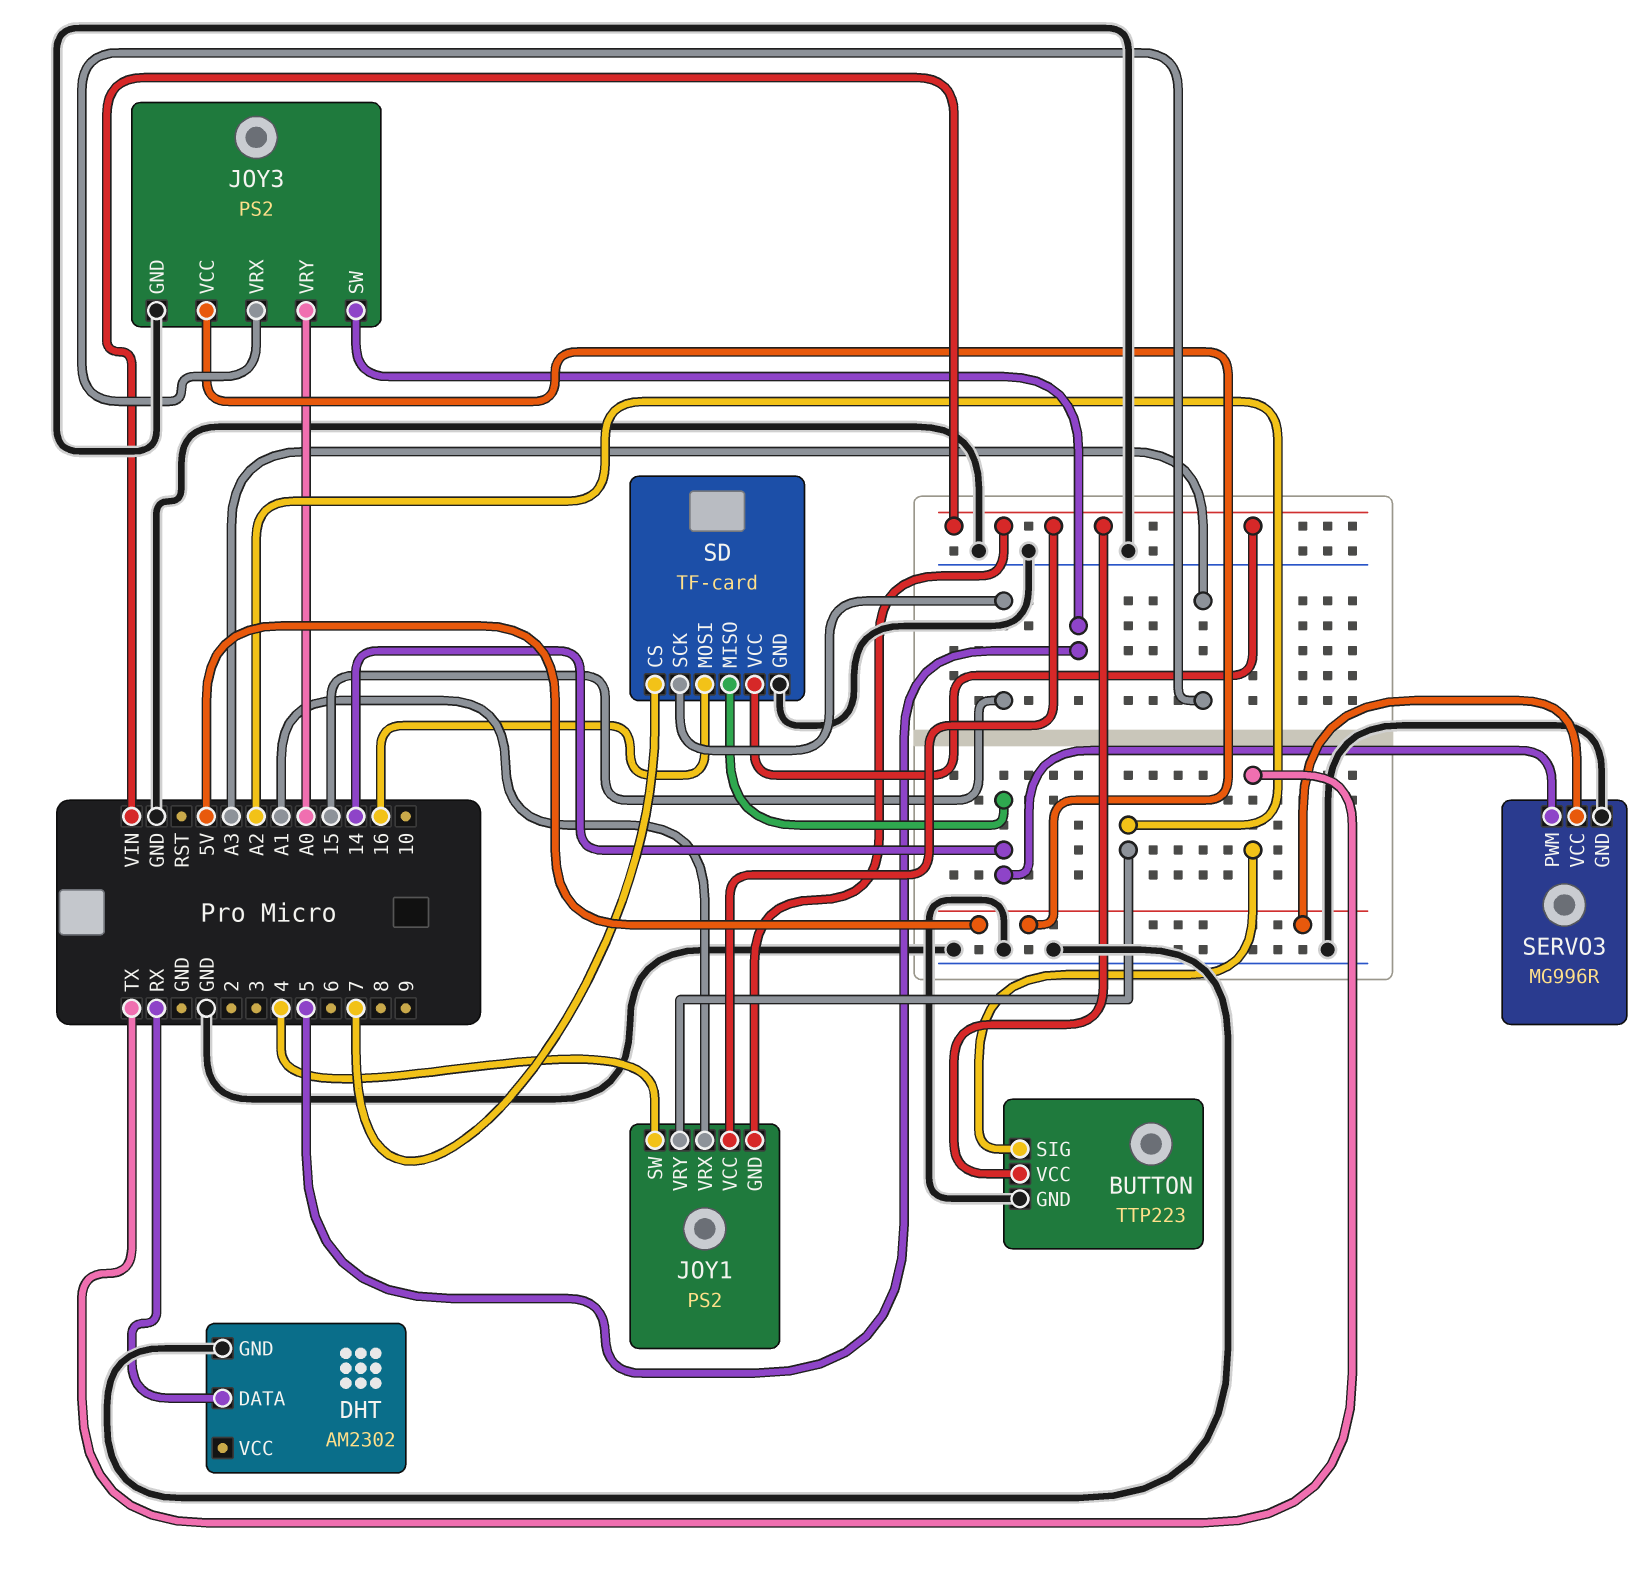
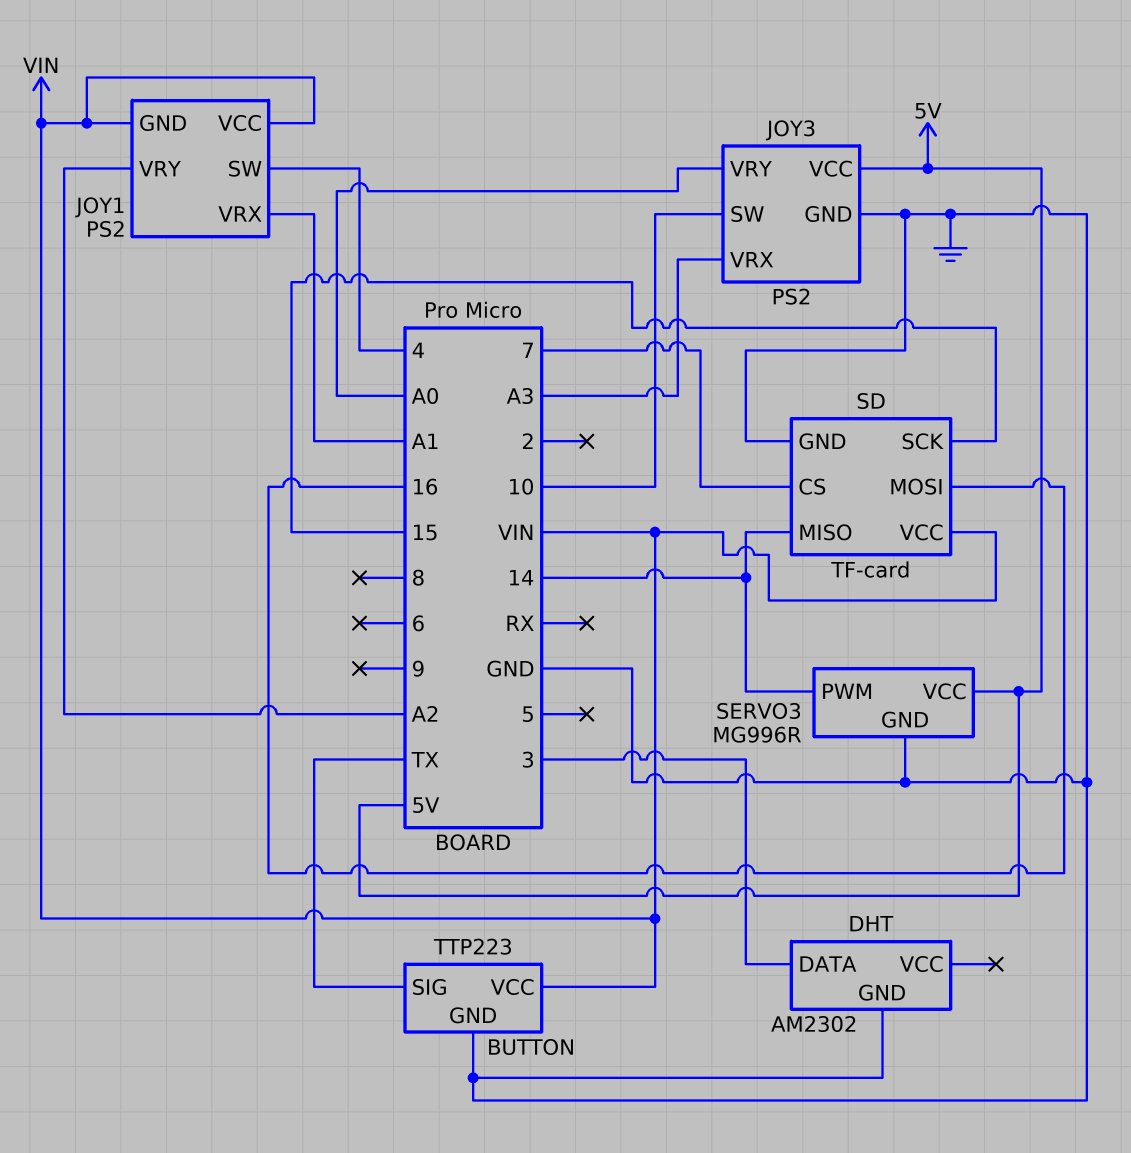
DHT pin DATA: RX -> 3
JOY3 pin SW: 5 -> 10

